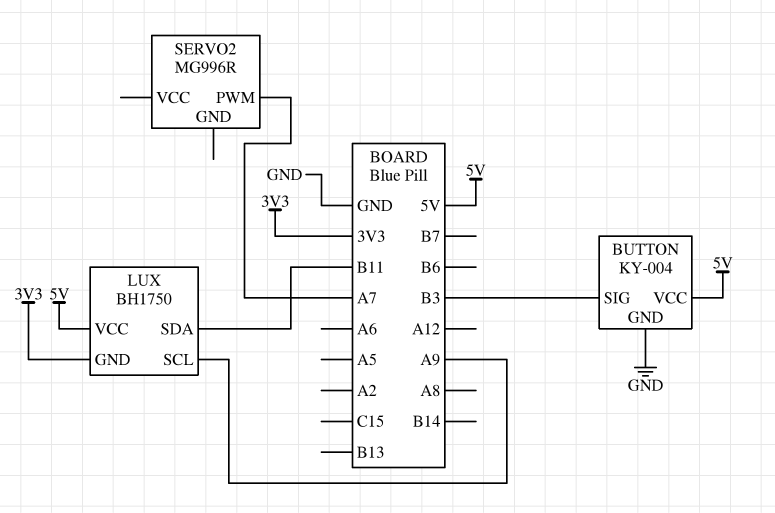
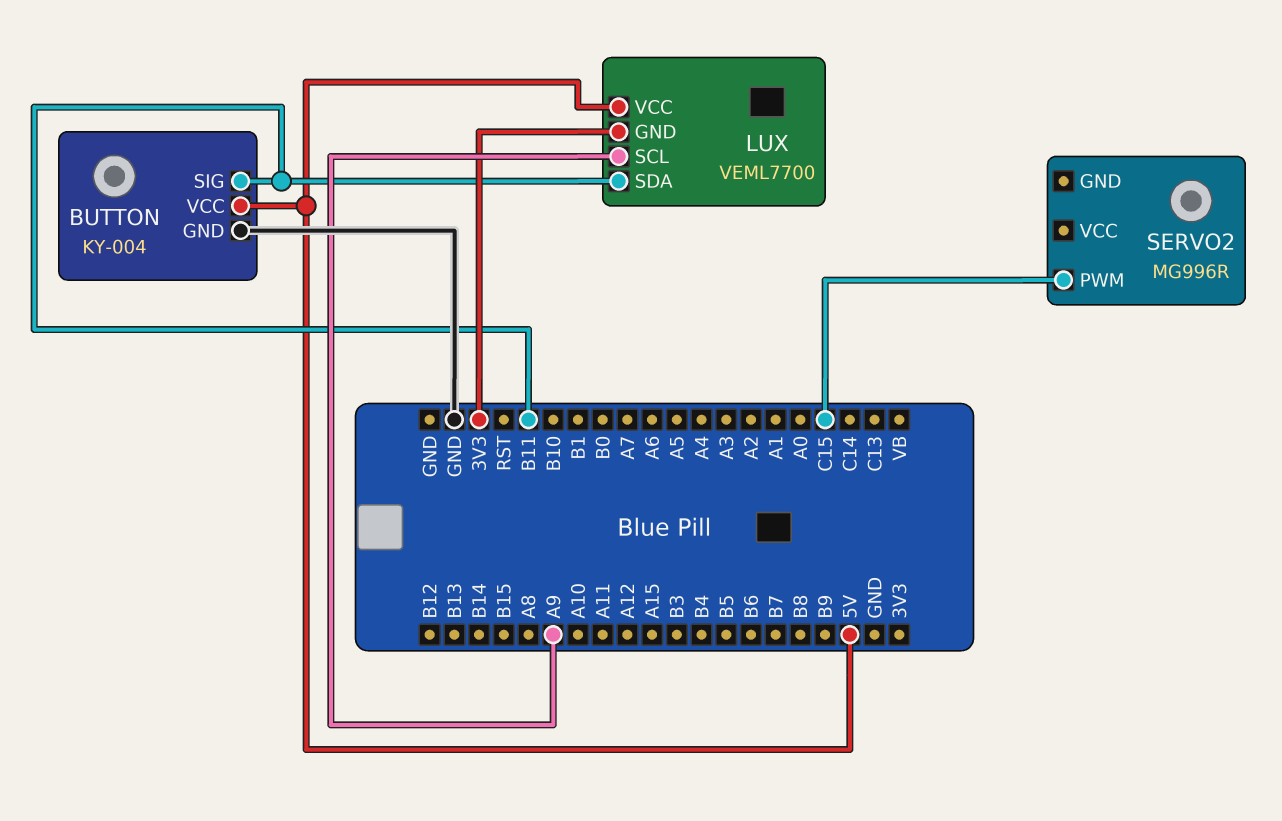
BUTTON pin SIG: B3 -> B11
LUX: BH1750 -> VEML7700
SERVO2 pin PWM: A7 -> C15

